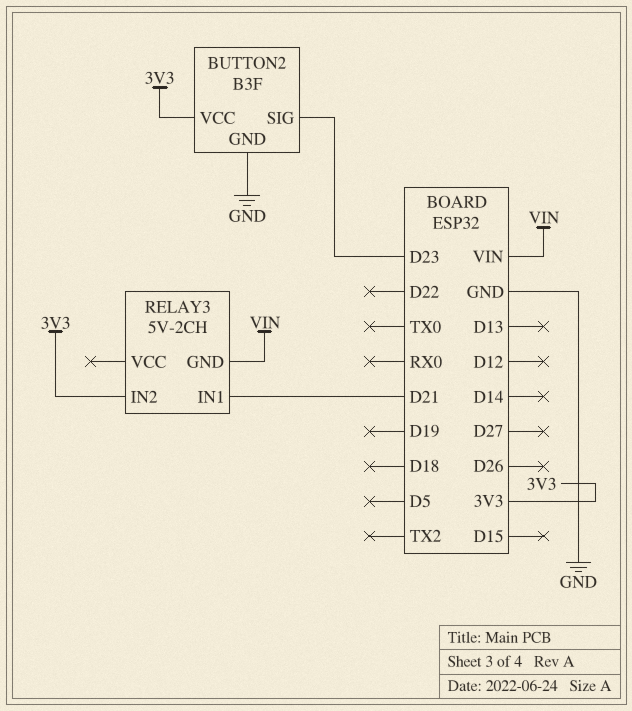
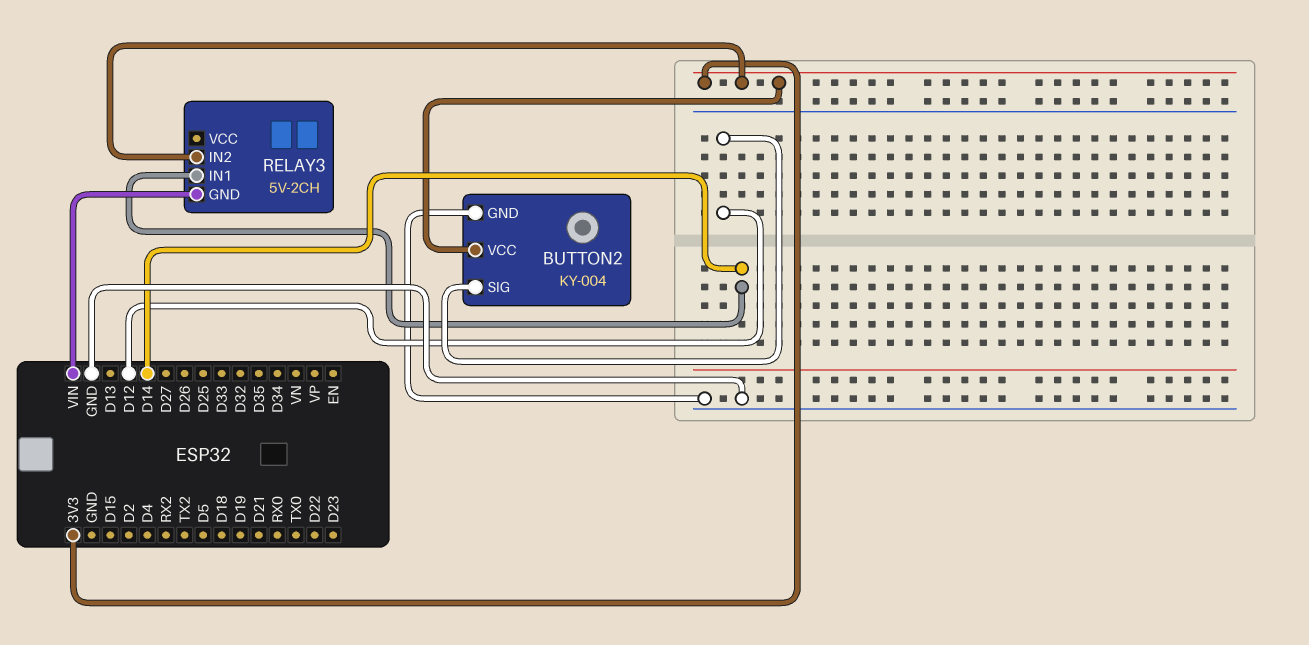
BUTTON2: B3F -> KY-004
BUTTON2 pin SIG: D23 -> D12
RELAY3 pin IN1: D21 -> D14

